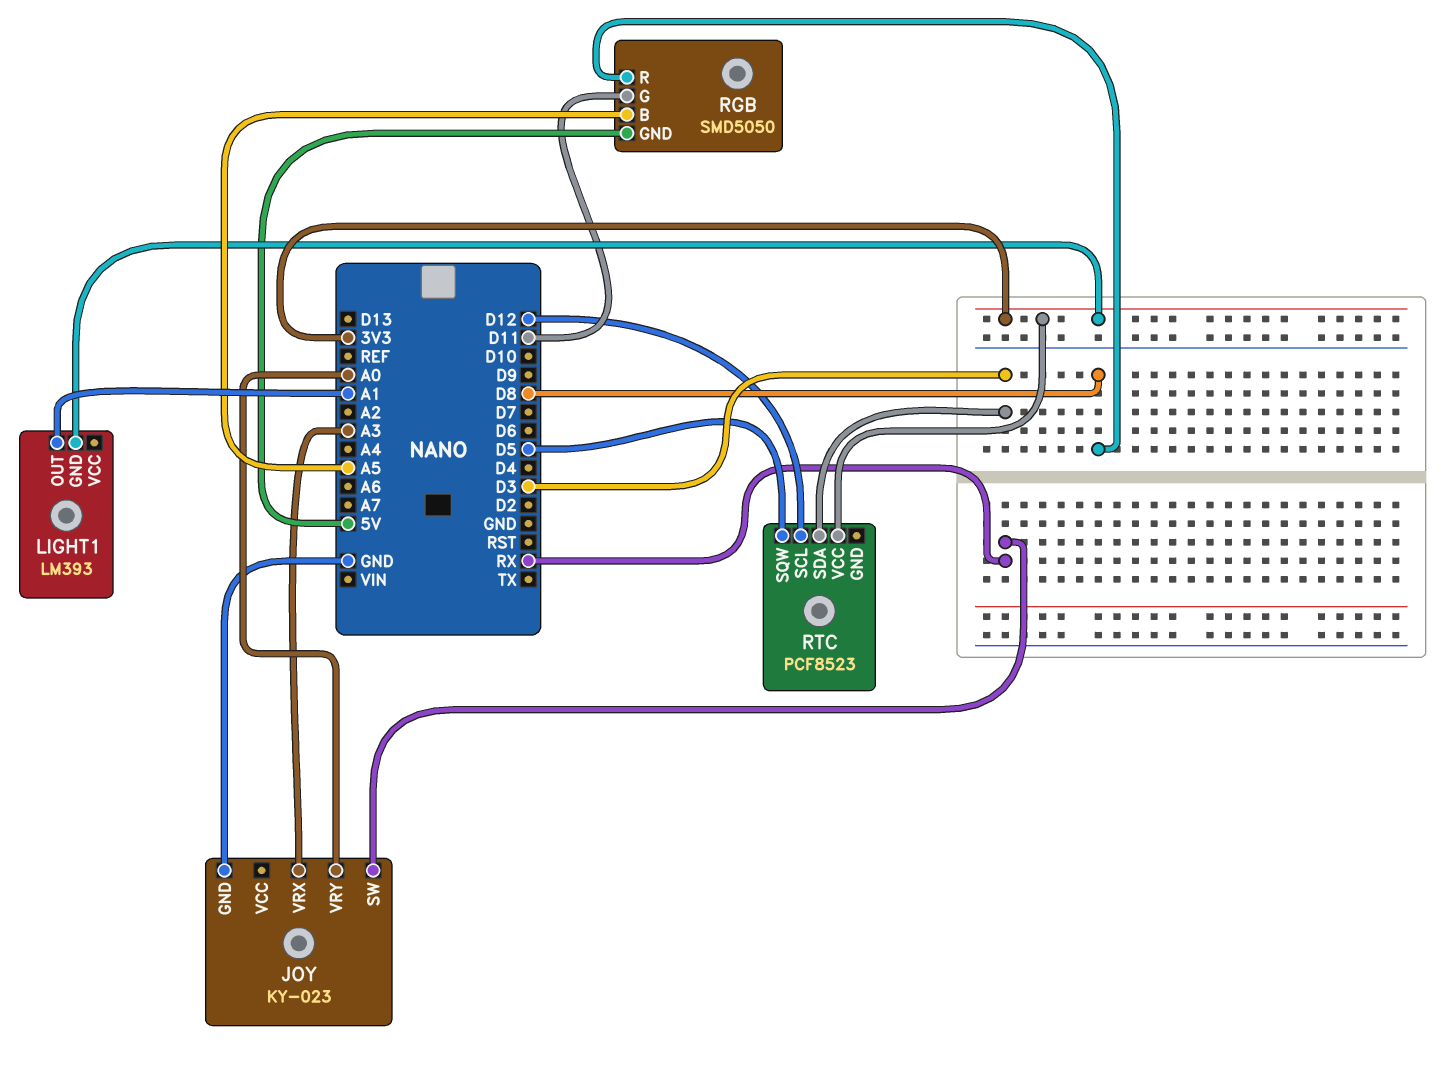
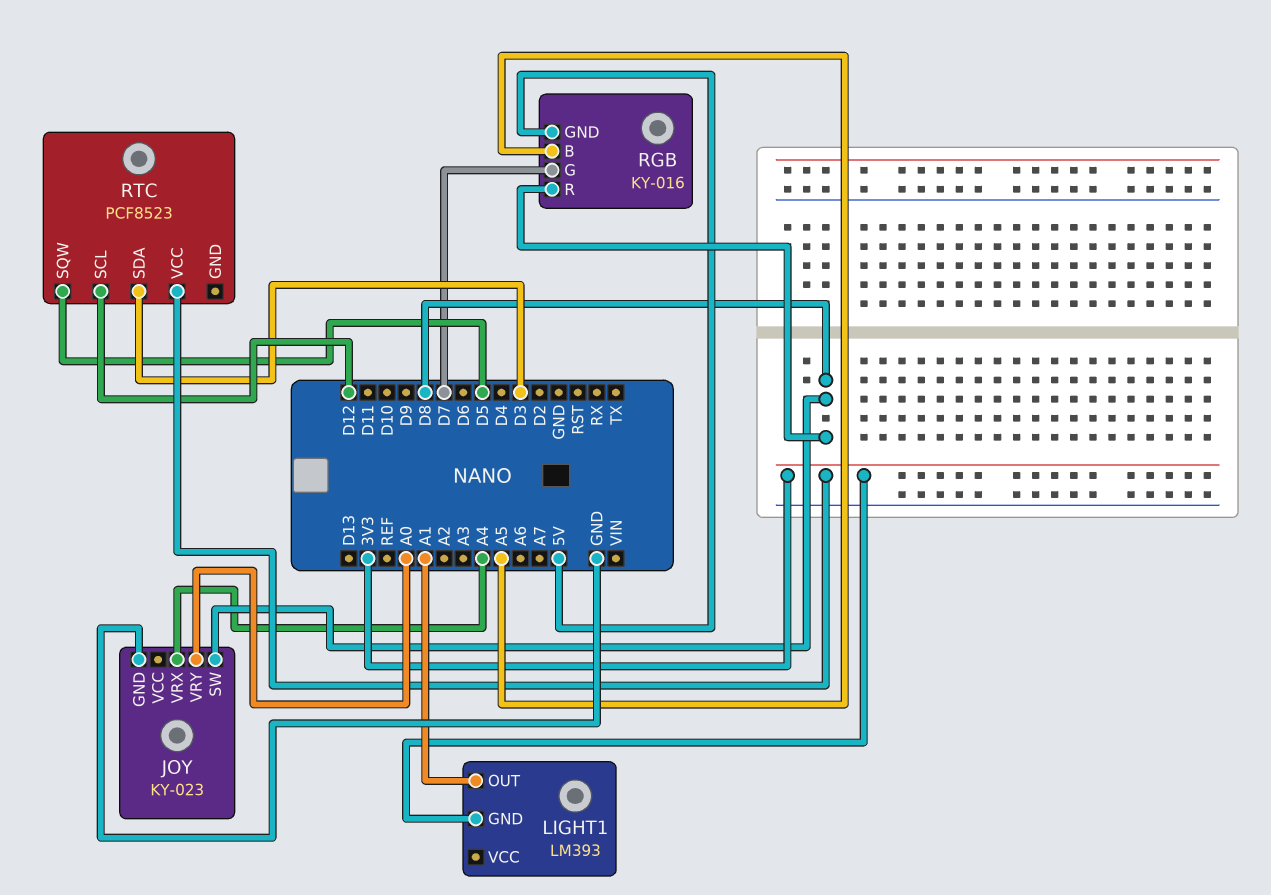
JOY pin SW: RX -> D8
JOY pin VRX: A3 -> A4
RGB: SMD5050 -> KY-016
RGB pin G: D11 -> D7

